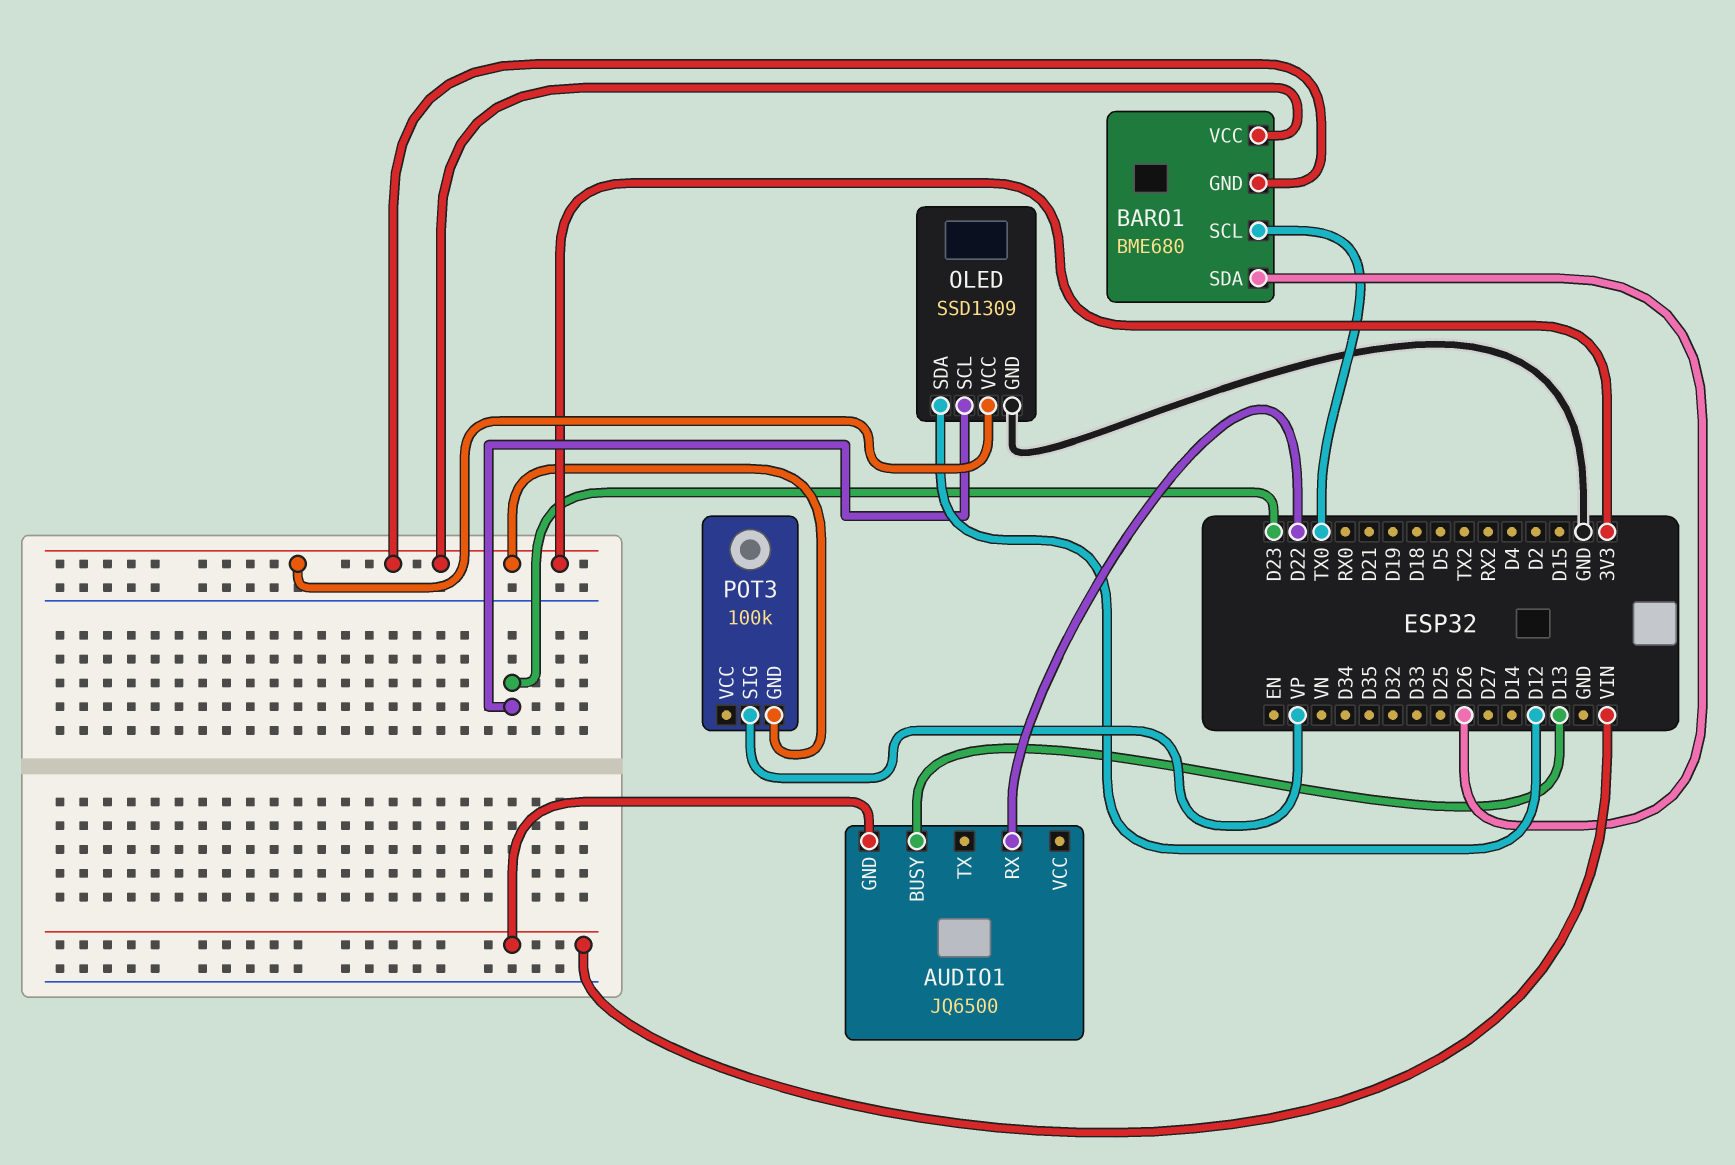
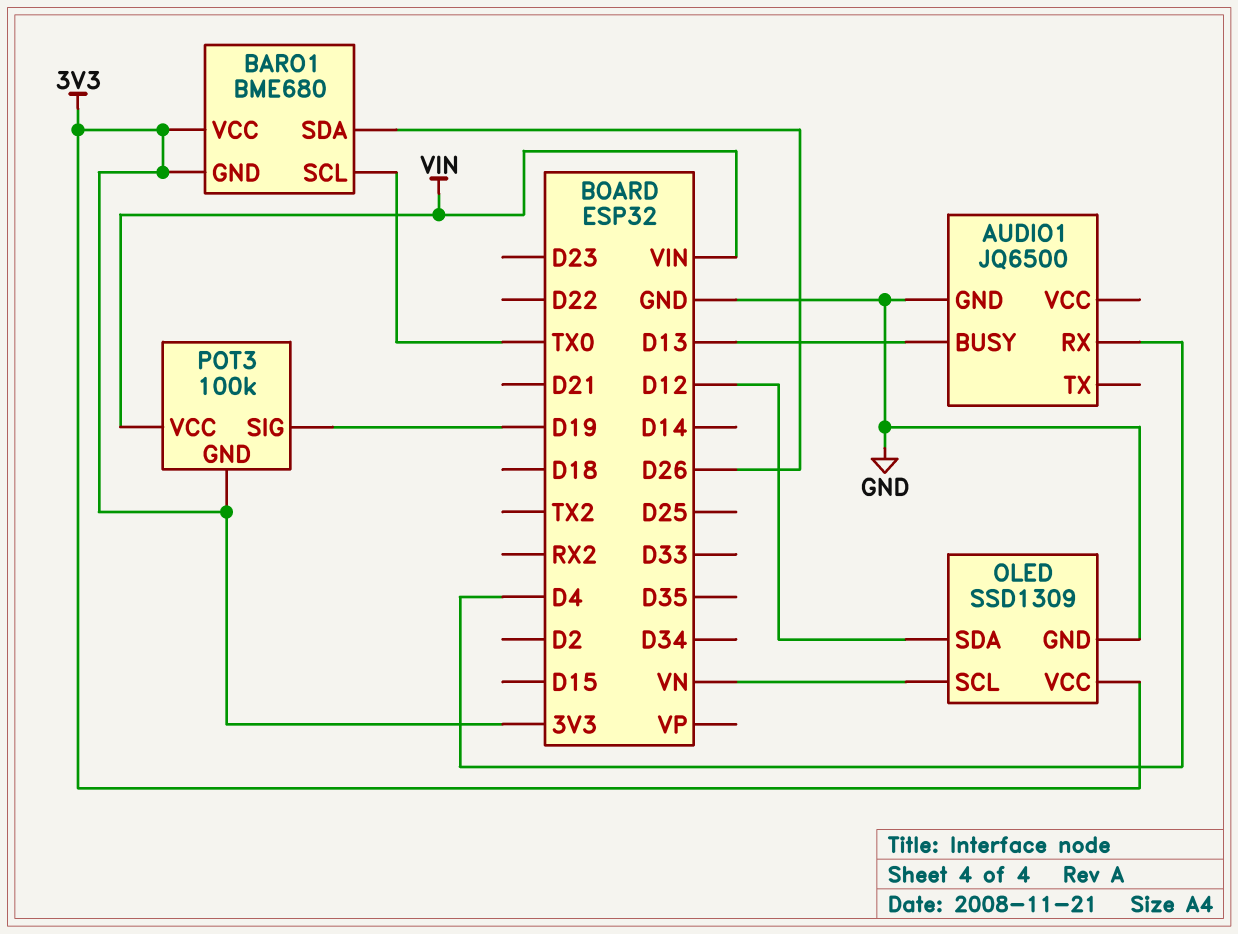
AUDIO1 pin GND: VIN -> GND
AUDIO1 pin RX: D22 -> D4
OLED pin SCL: D23 -> VN
POT3 pin SIG: VP -> D19
POT3 pin VCC: none -> VIN

